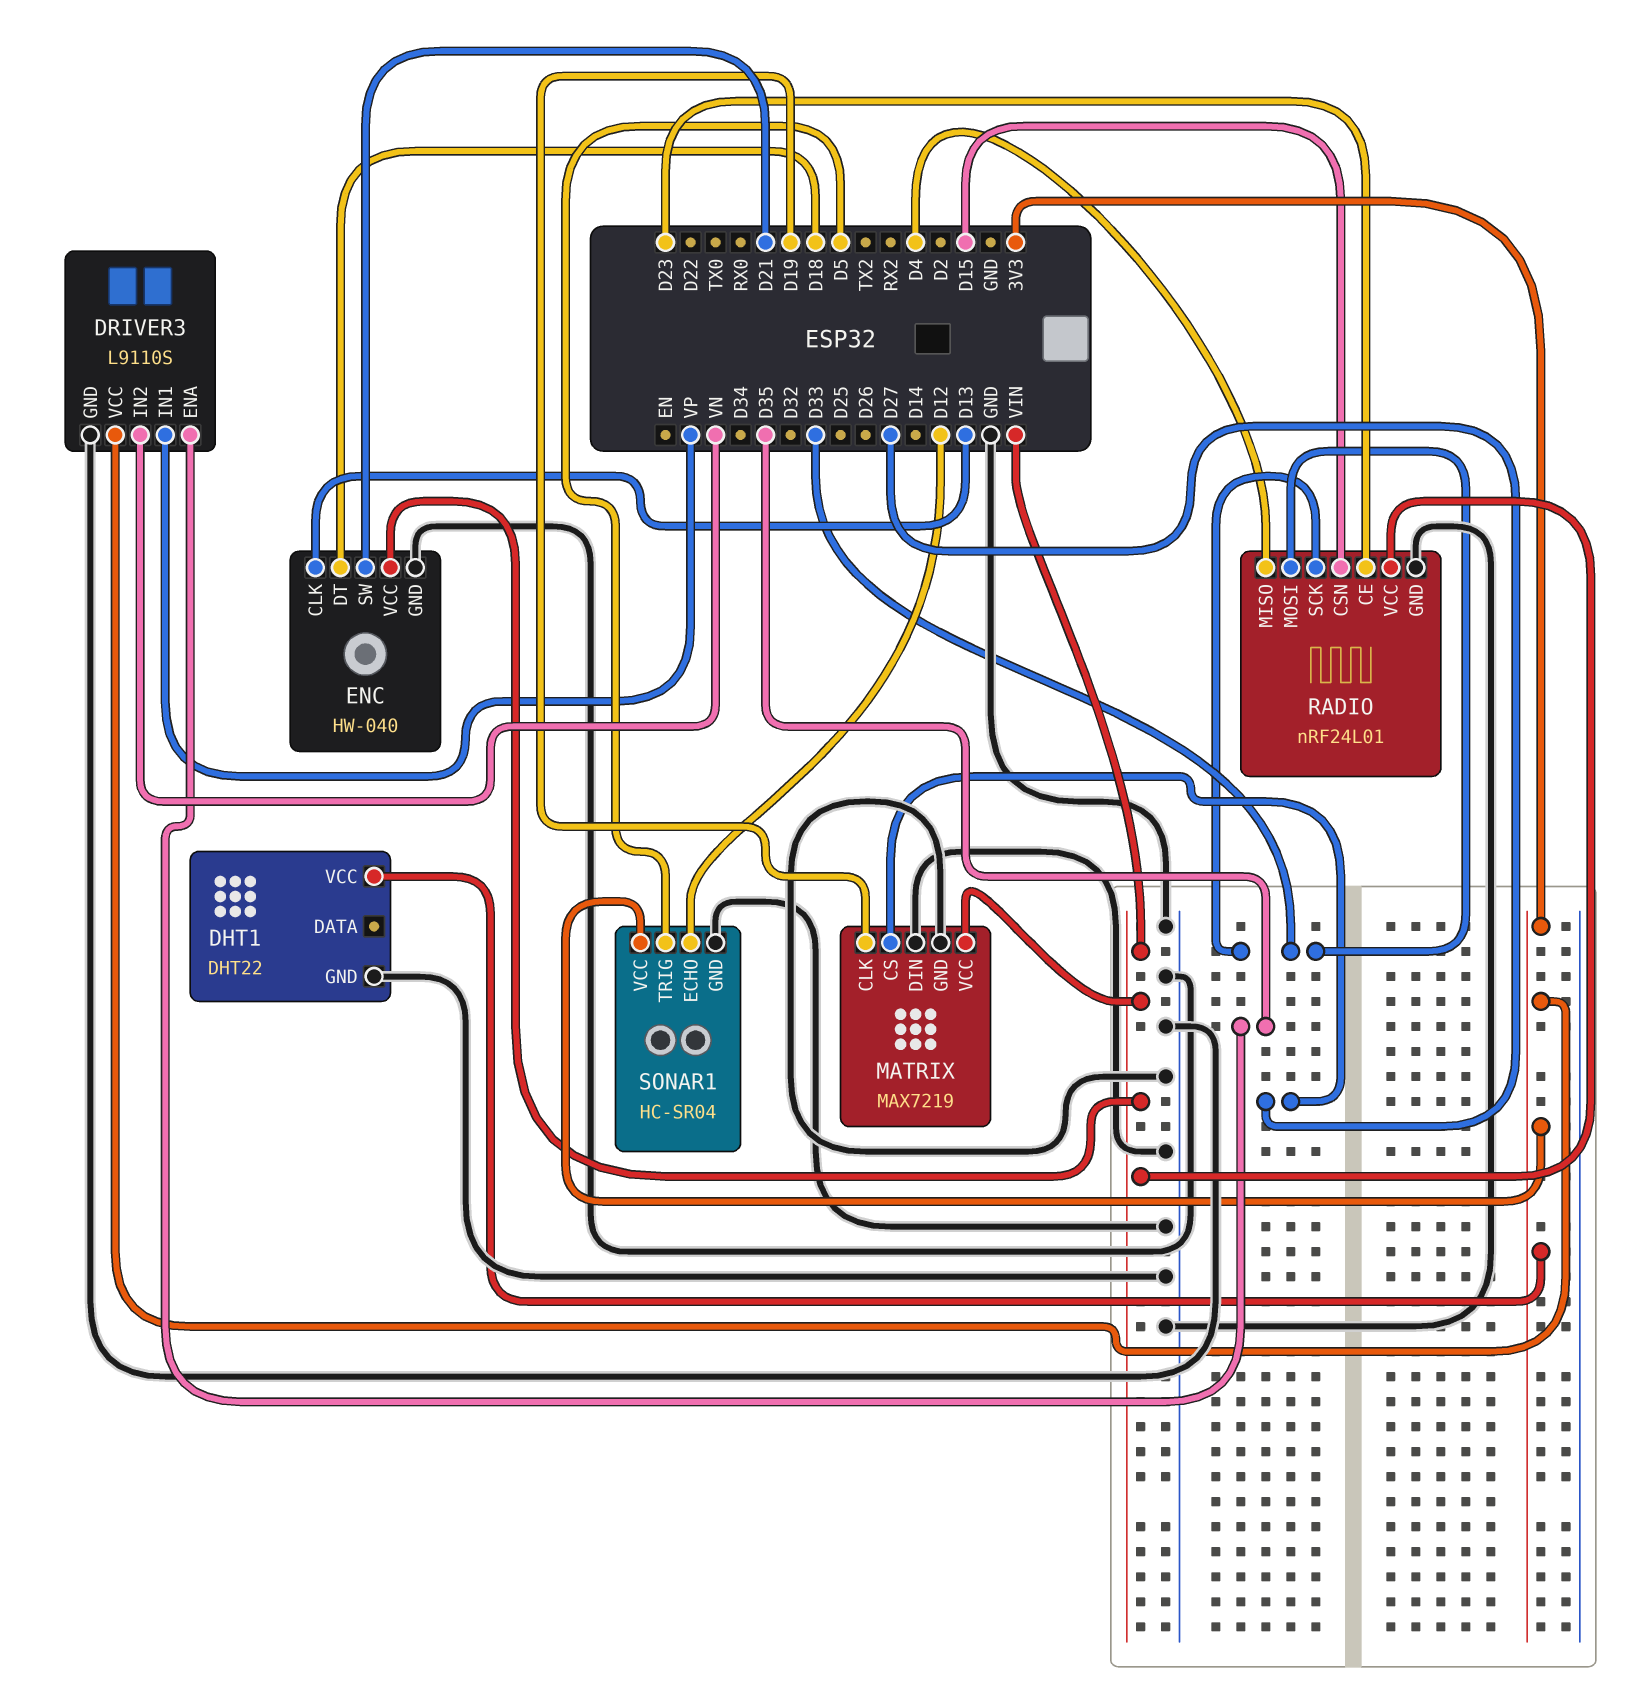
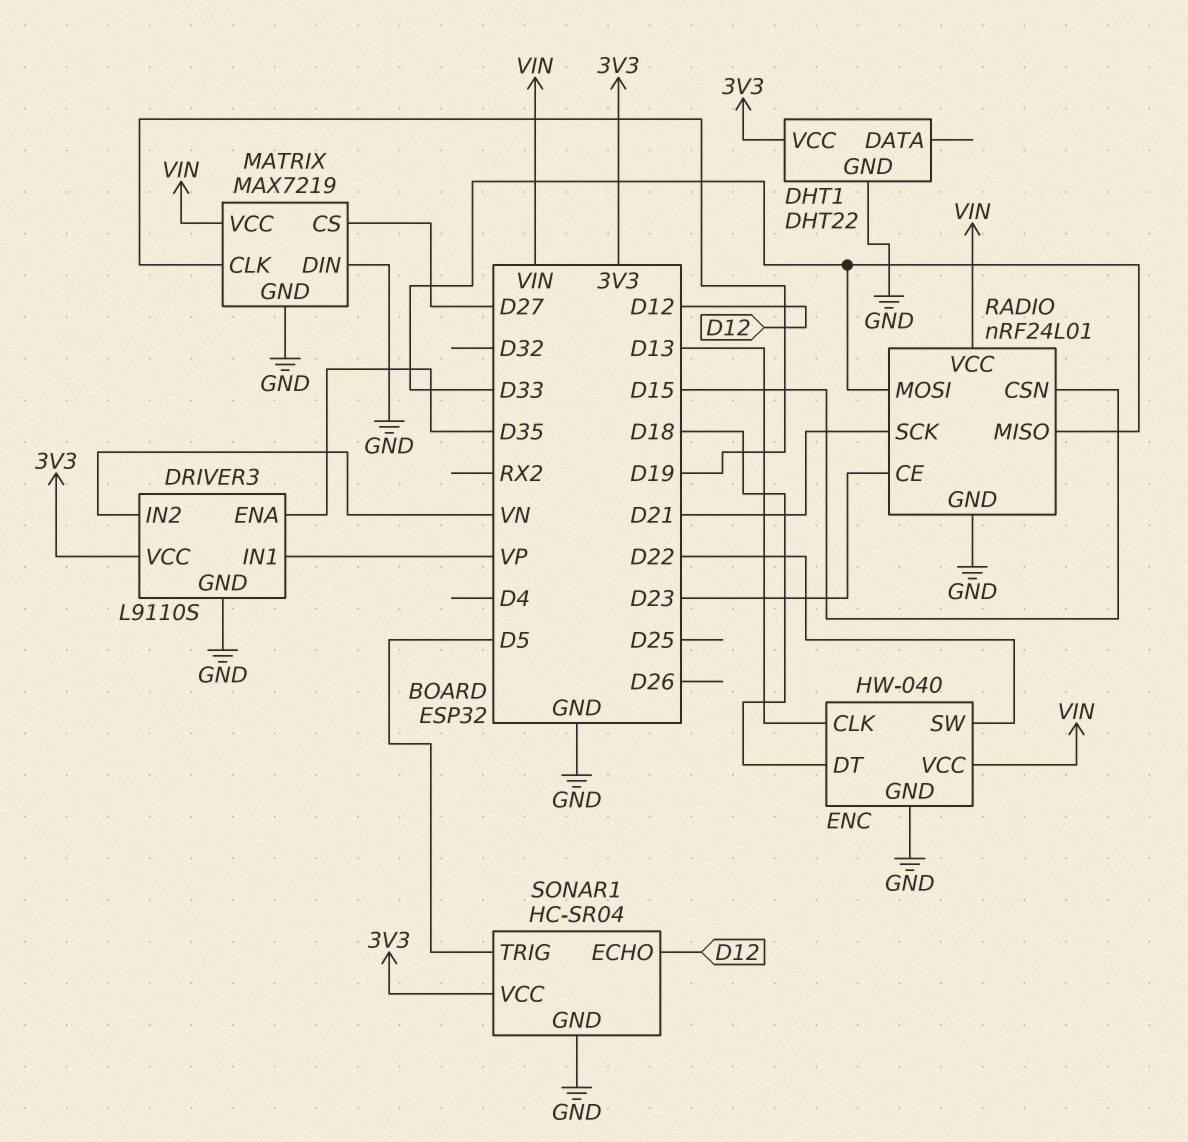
ENC pin SW: D21 -> D22
RADIO pin MISO: D4 -> D33
RADIO pin SCK: D33 -> D21

